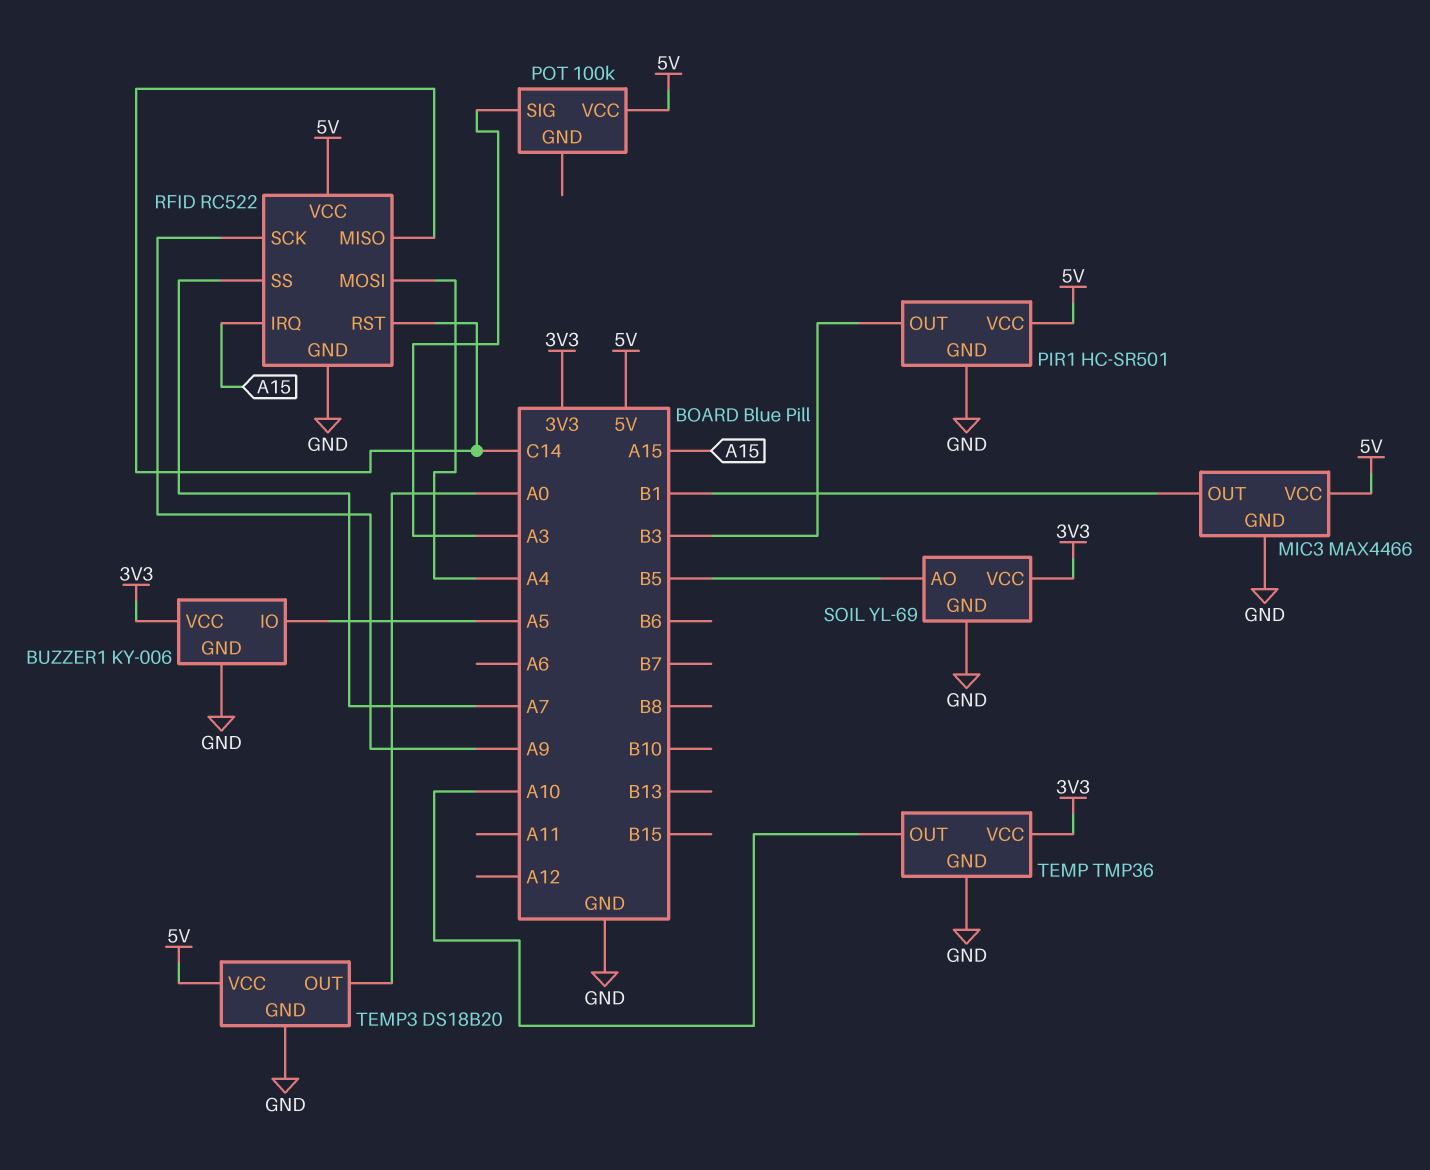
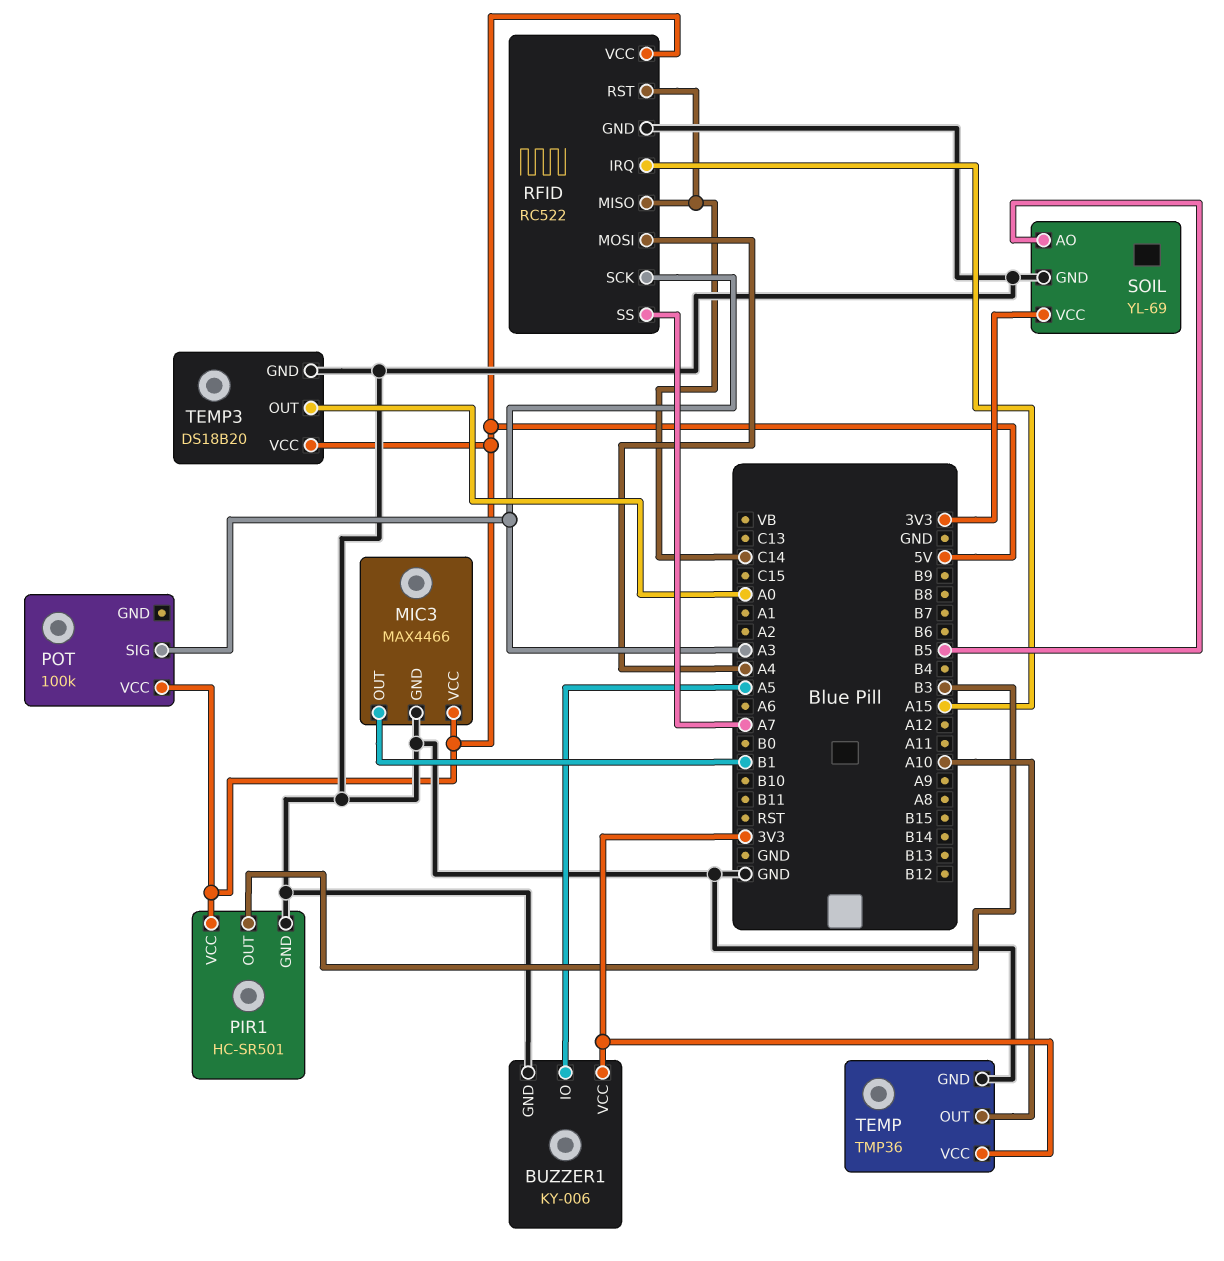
RFID pin SCK: A9 -> A3

